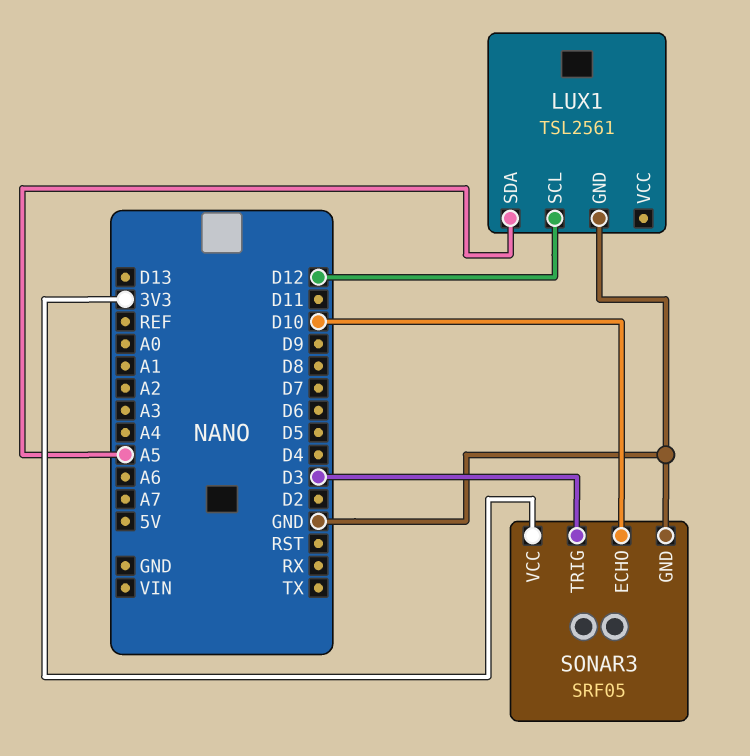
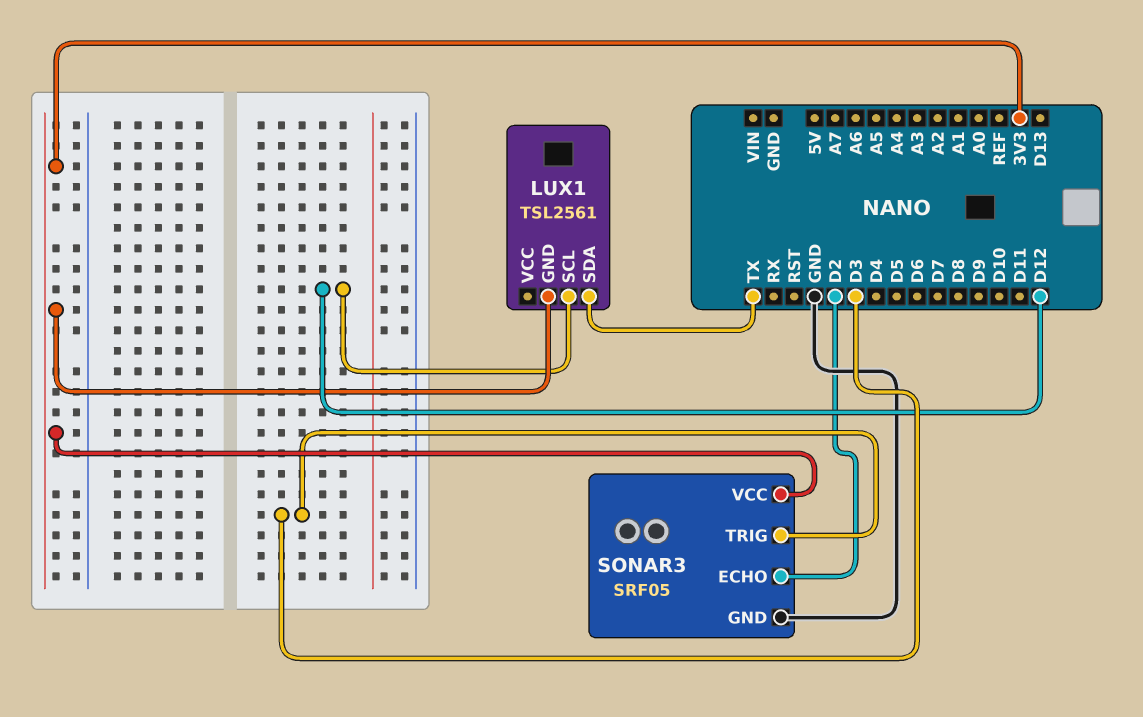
LUX1 pin GND: GND -> 3V3
LUX1 pin SDA: A5 -> TX
SONAR3 pin ECHO: D10 -> D2

